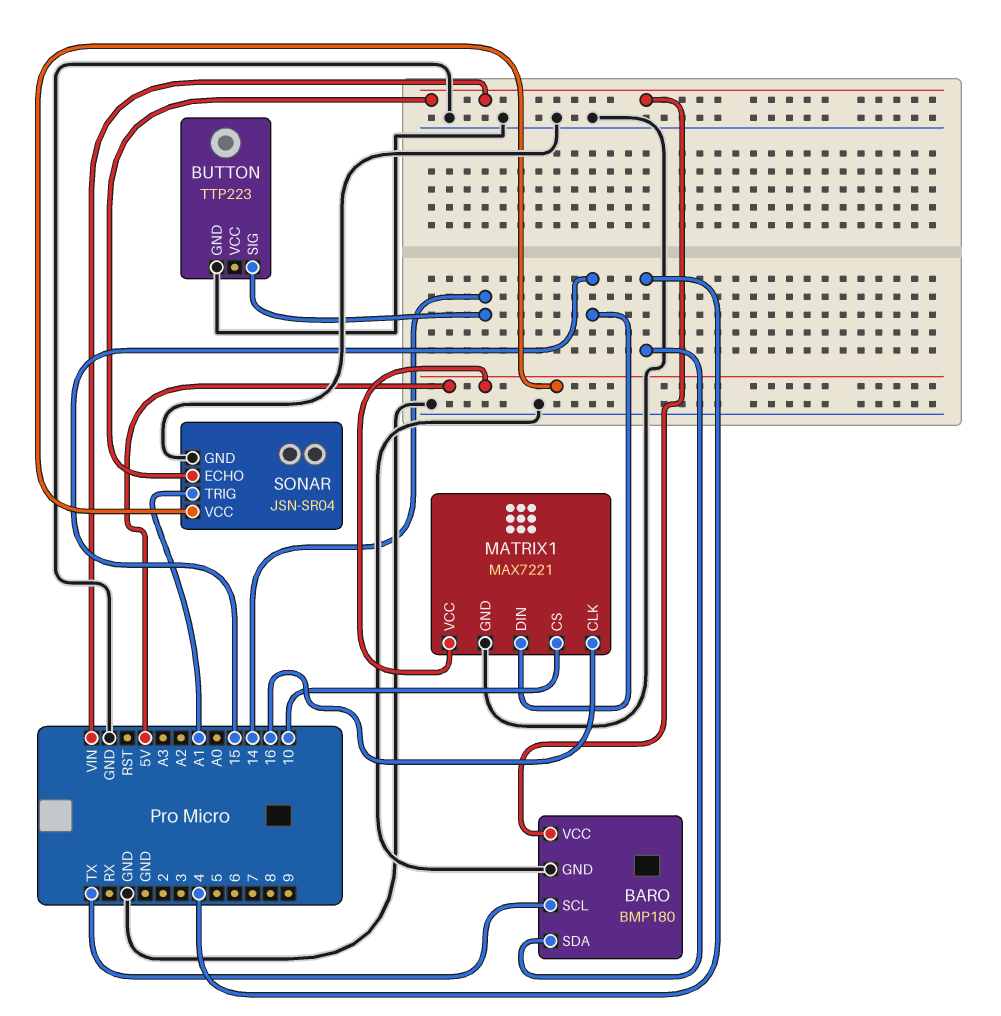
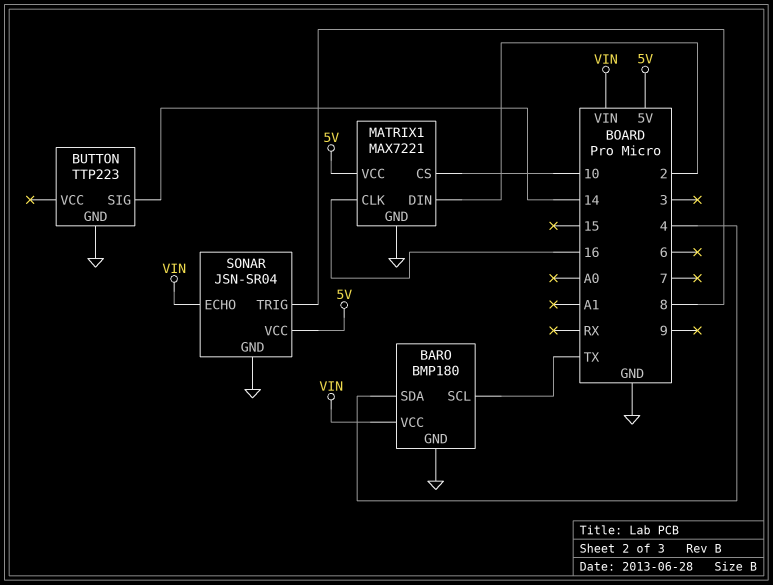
MATRIX1 pin DIN: 15 -> 2
SONAR pin TRIG: A1 -> 8

